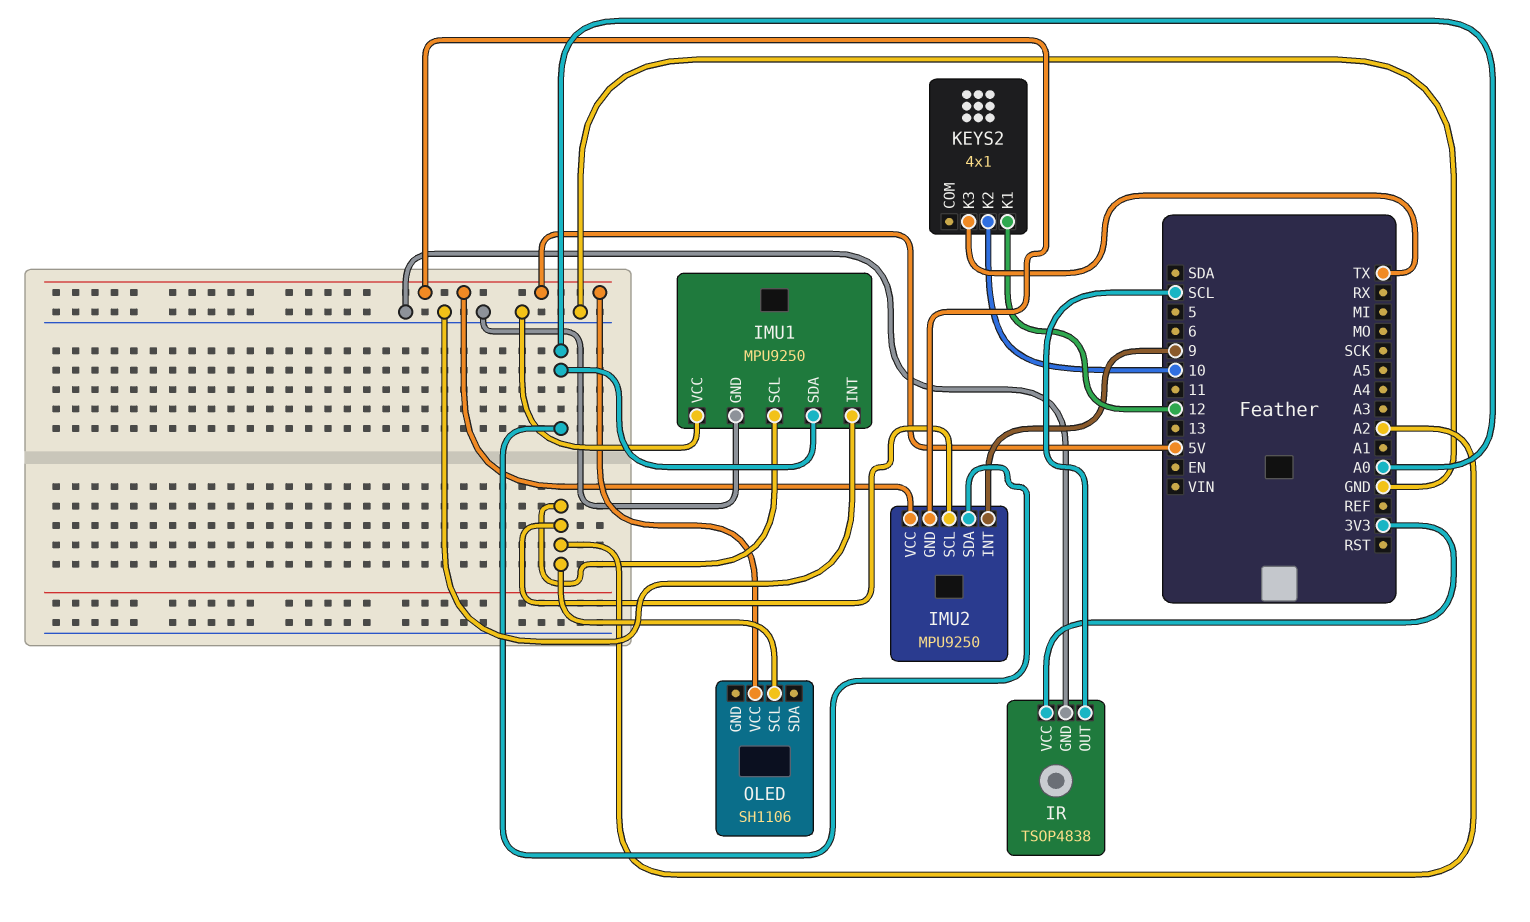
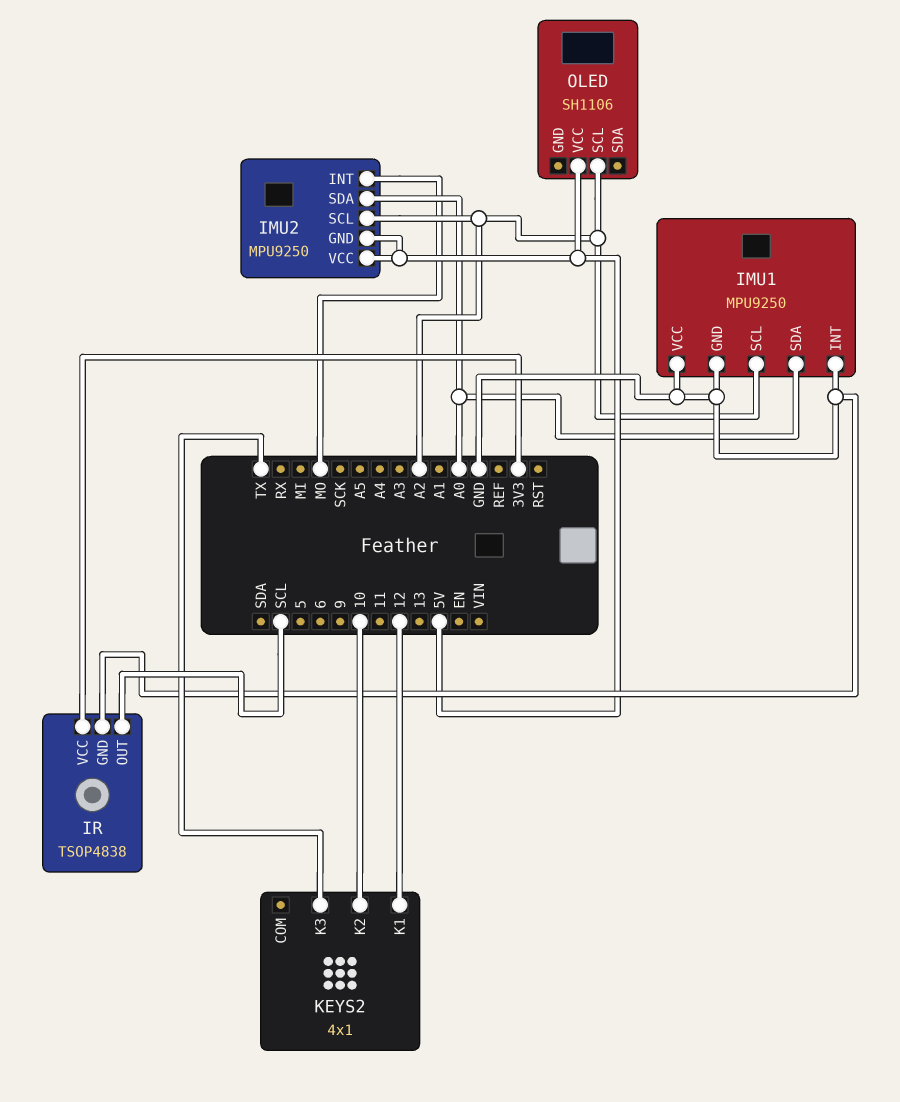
IMU2 pin INT: 9 -> MO

